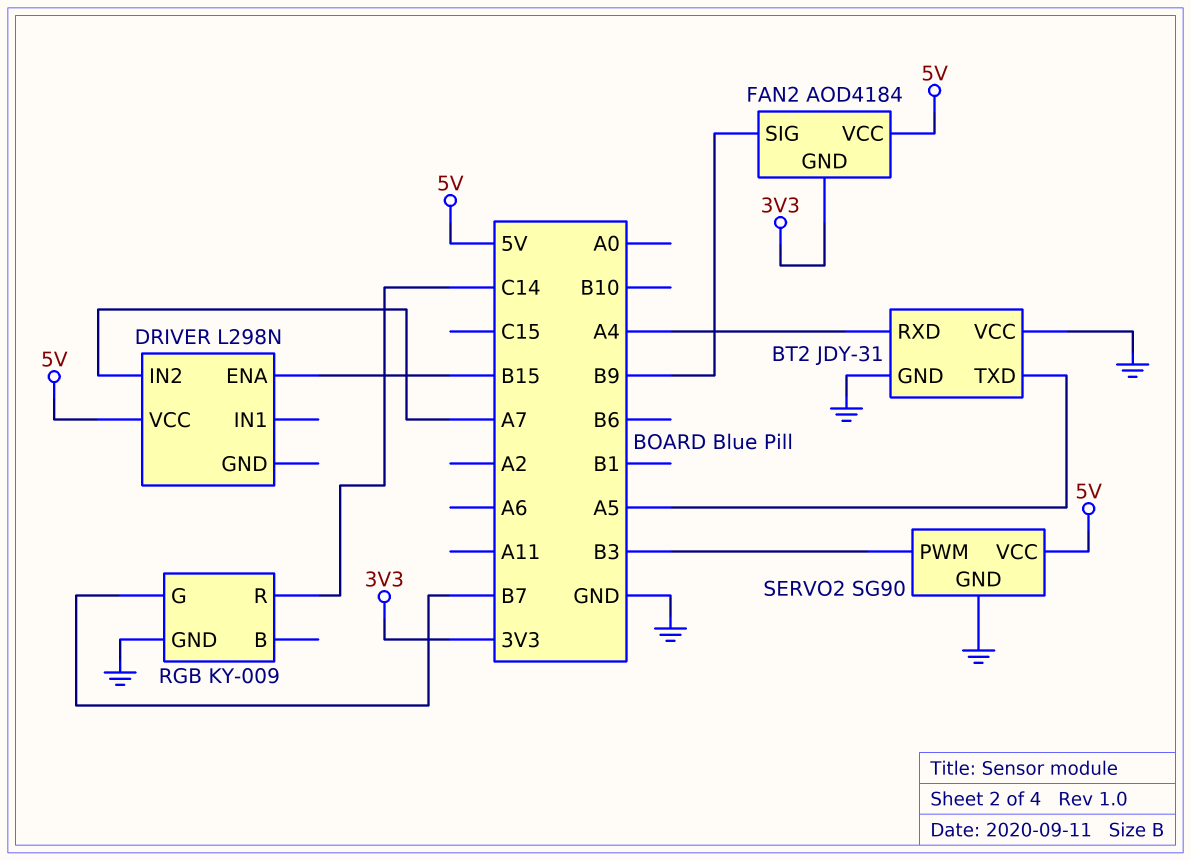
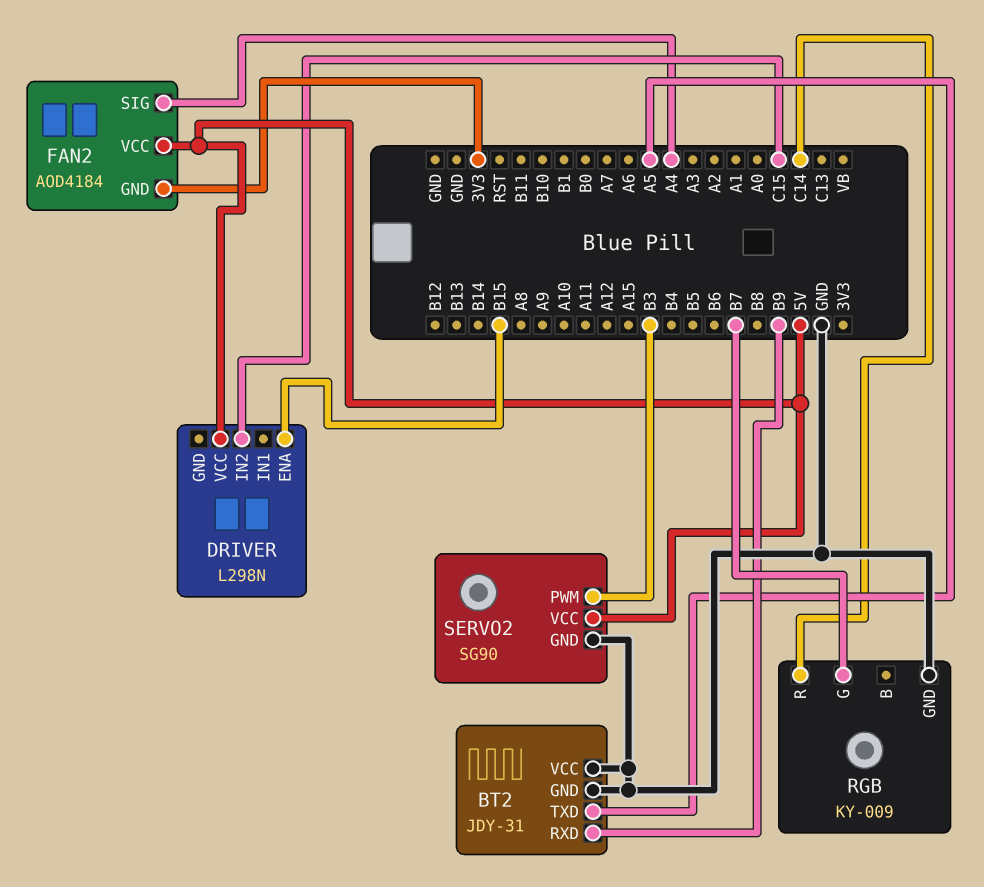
BT2 pin RXD: A4 -> B9
DRIVER pin IN2: A7 -> C15
FAN2 pin SIG: B9 -> A4

